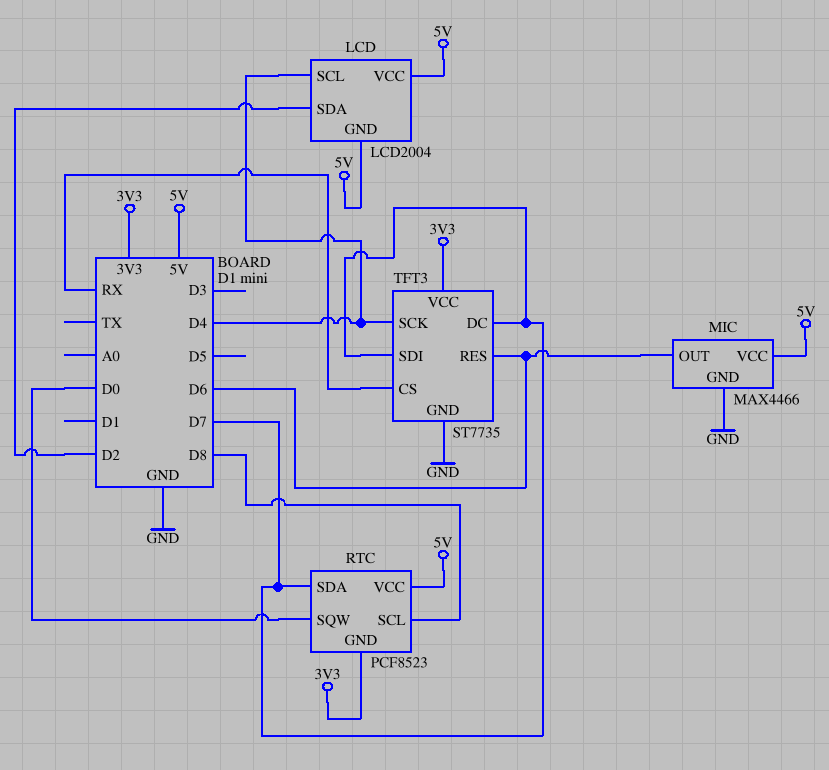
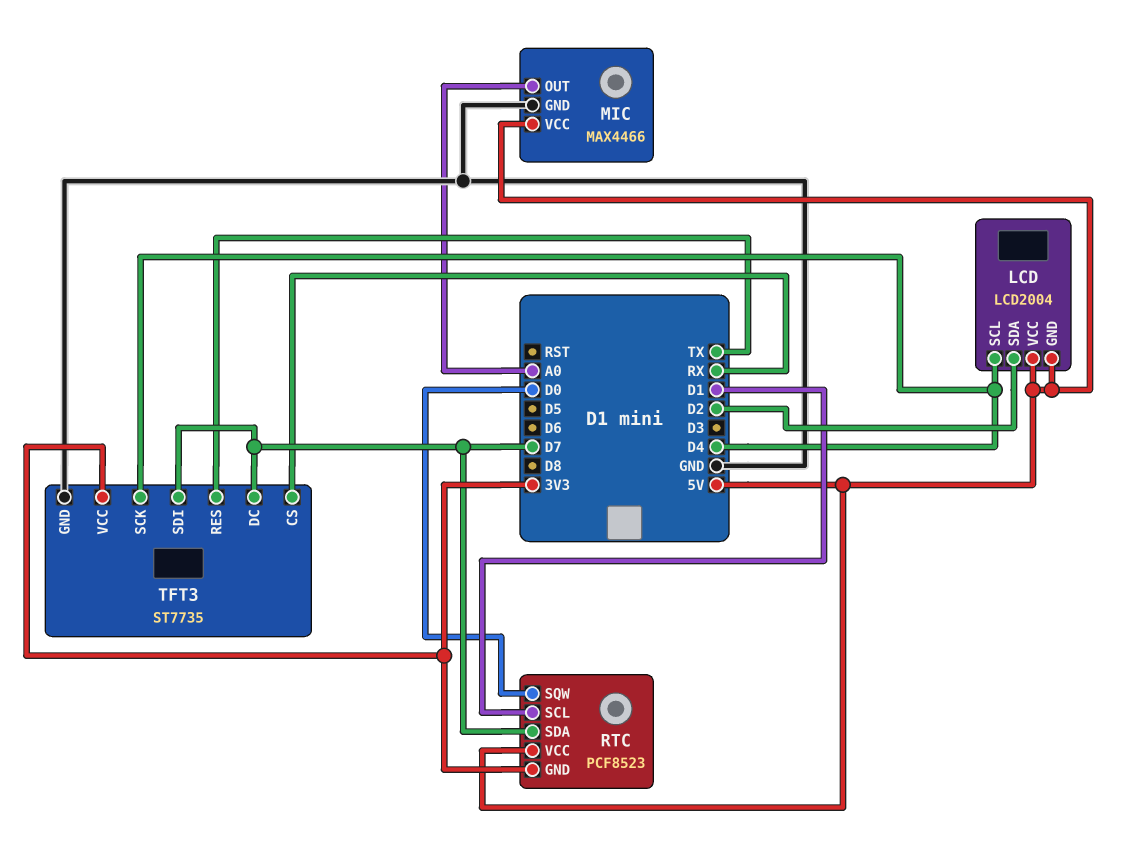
MIC pin OUT: D6 -> A0
RTC pin SCL: D8 -> D1
TFT3 pin RES: D6 -> TX

